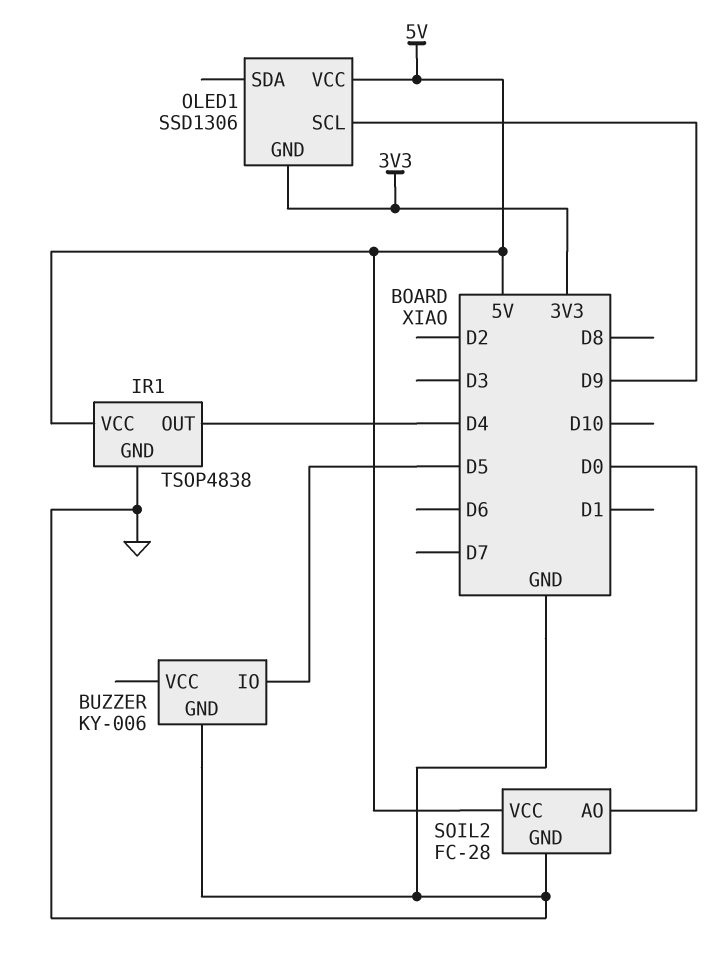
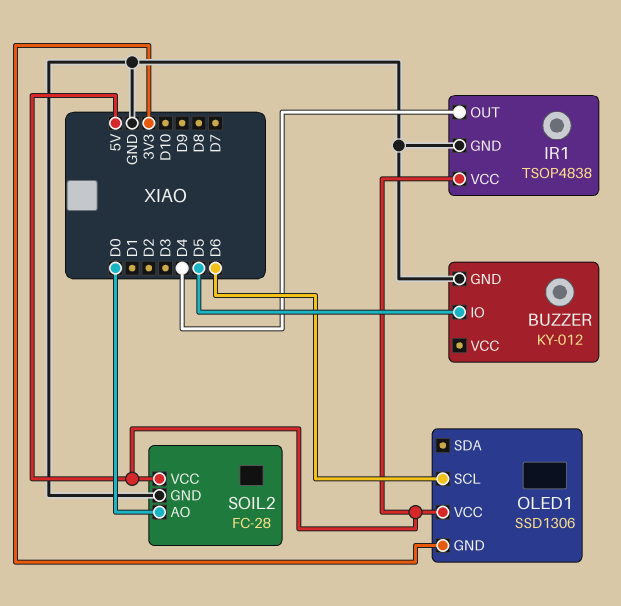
BUZZER: KY-006 -> KY-012
OLED1 pin SCL: D9 -> D6

